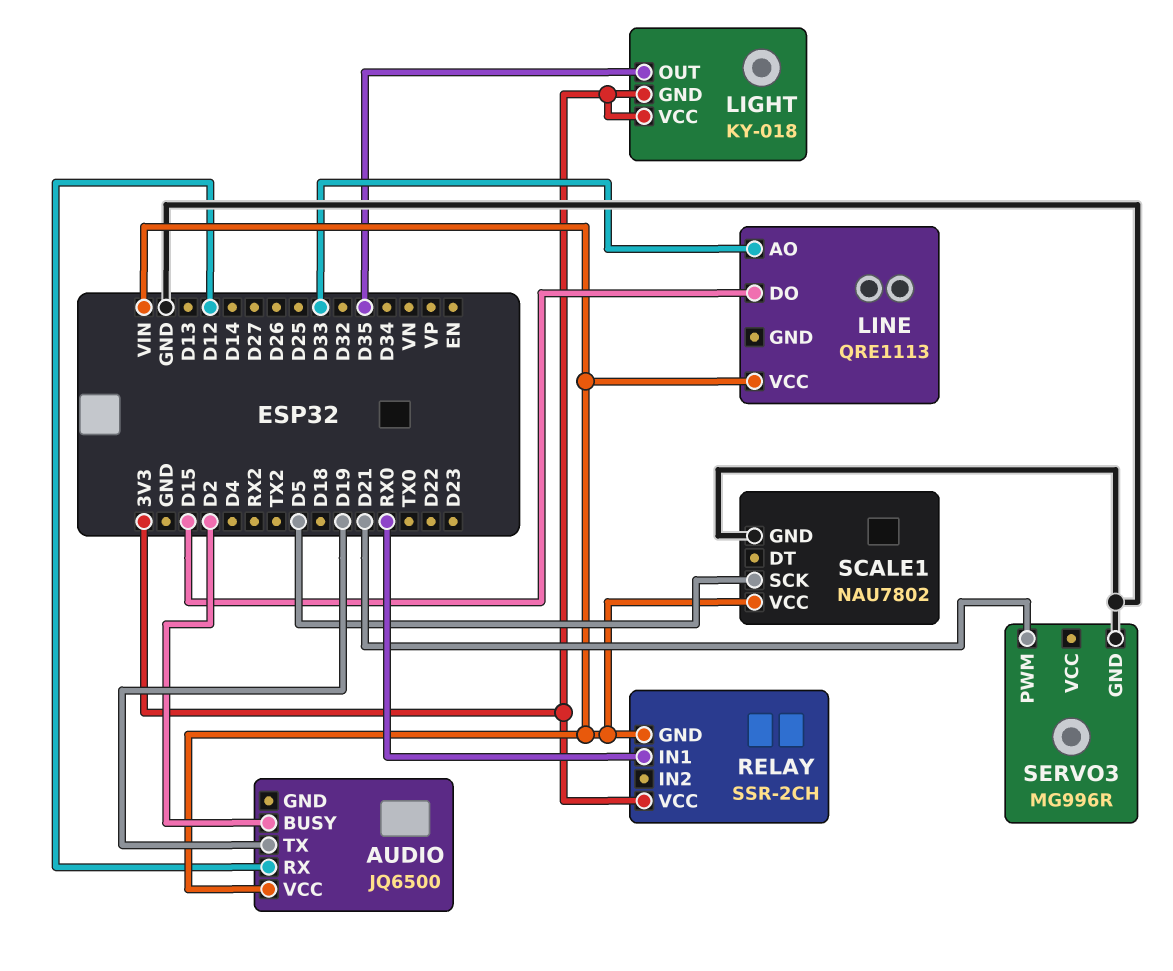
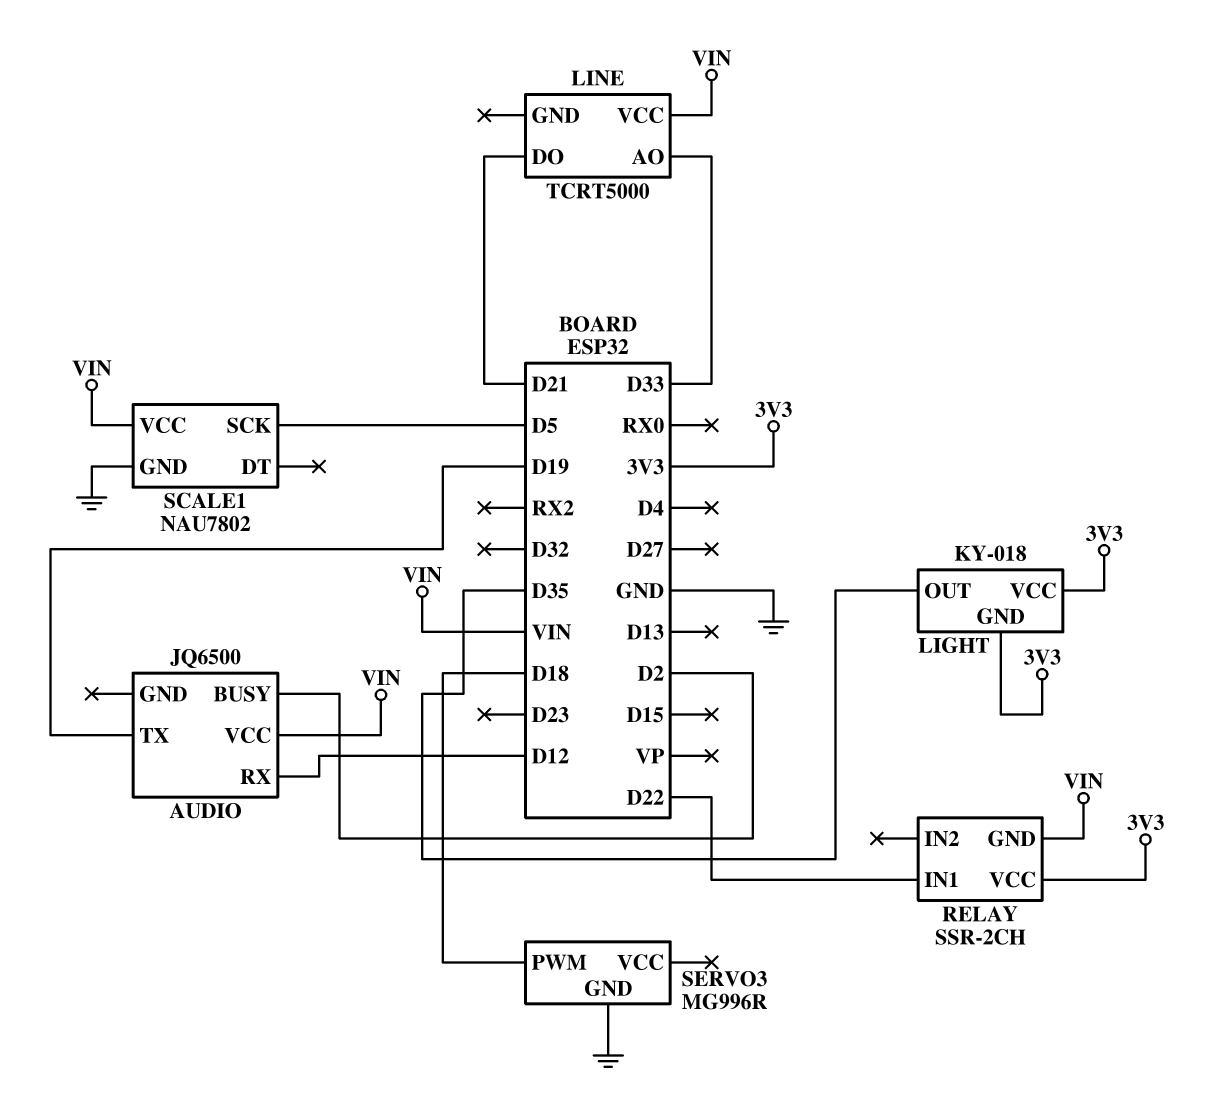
LINE: QRE1113 -> TCRT5000
LINE pin DO: D15 -> D21
RELAY pin IN1: RX0 -> D22
SERVO3 pin PWM: D21 -> D18

